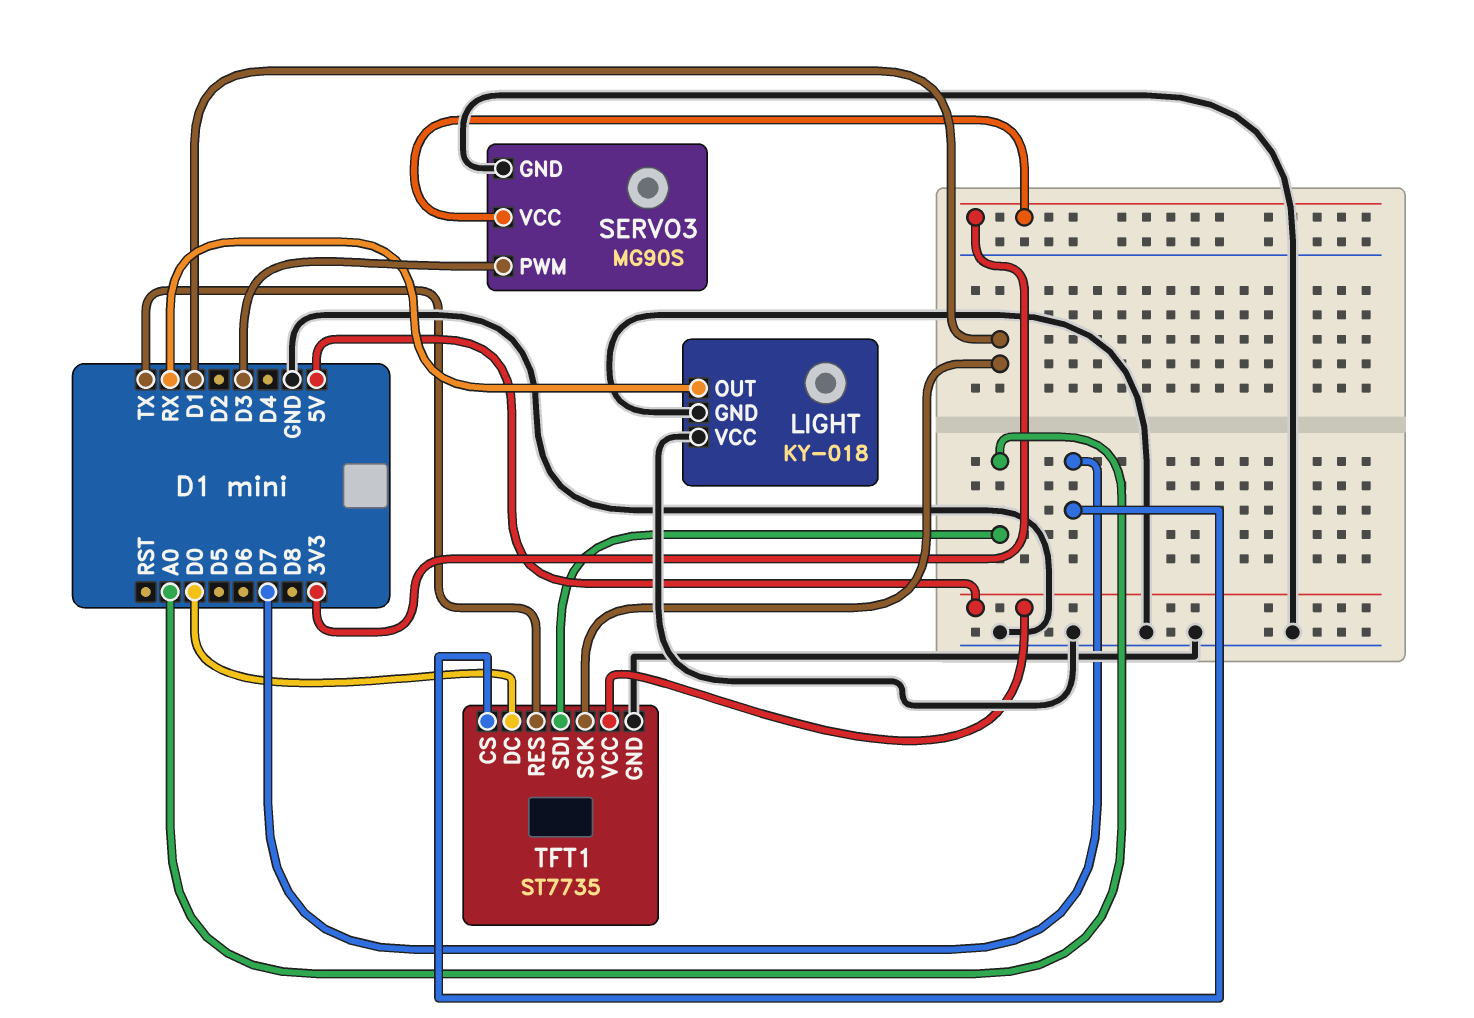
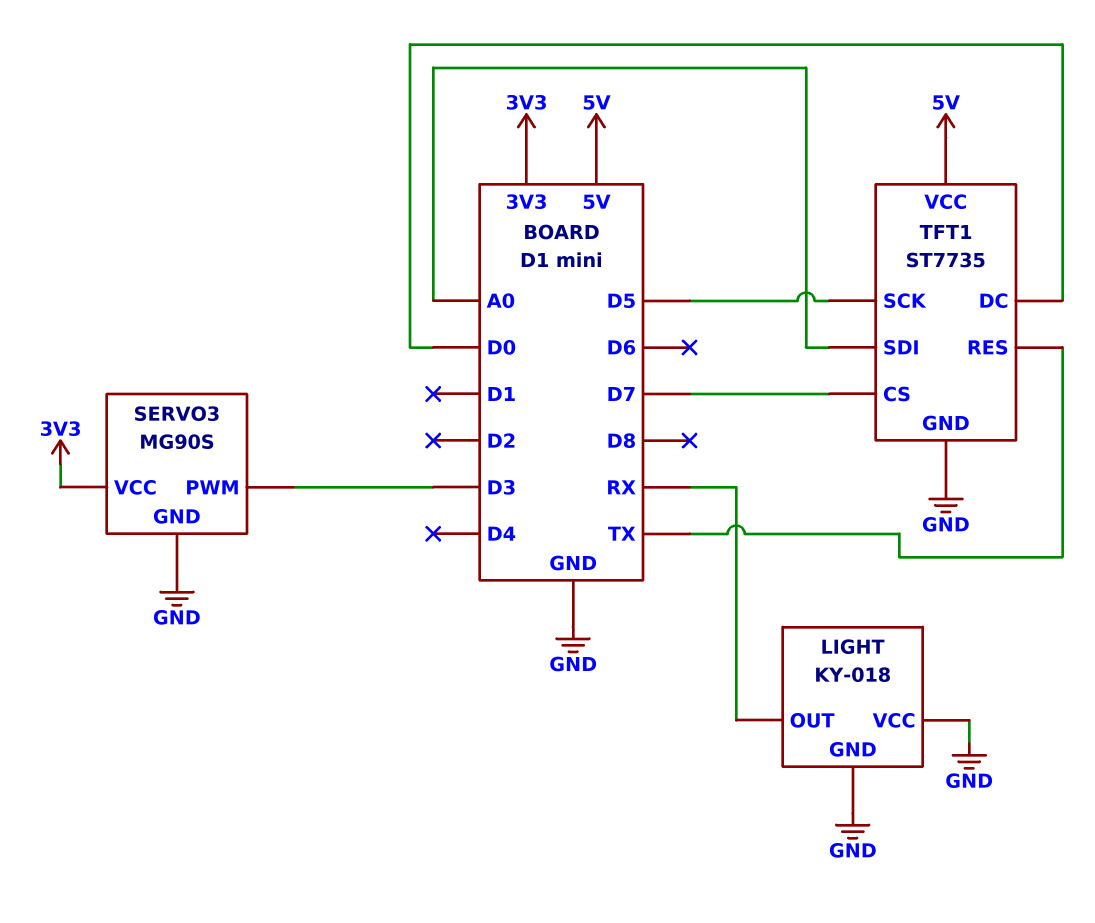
TFT1 pin SCK: D1 -> D5

